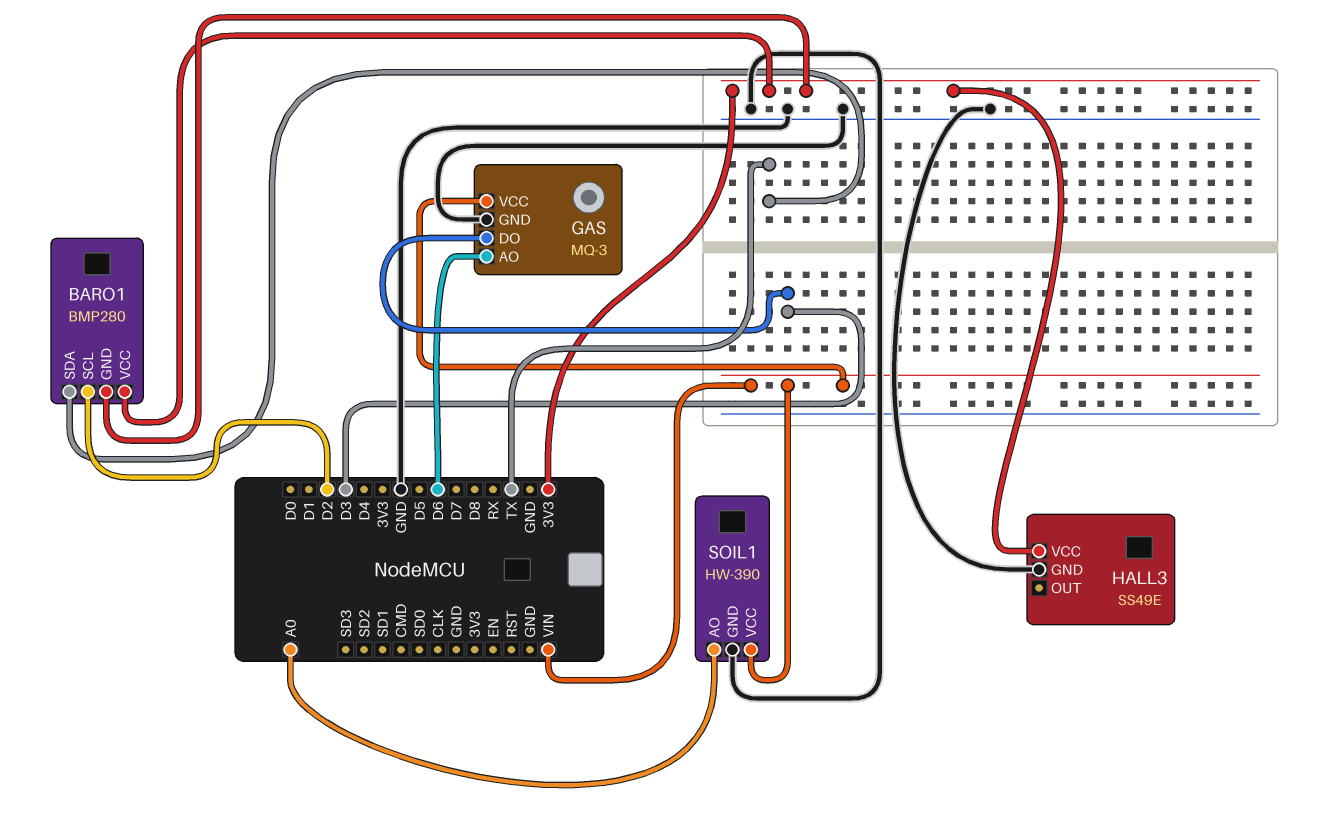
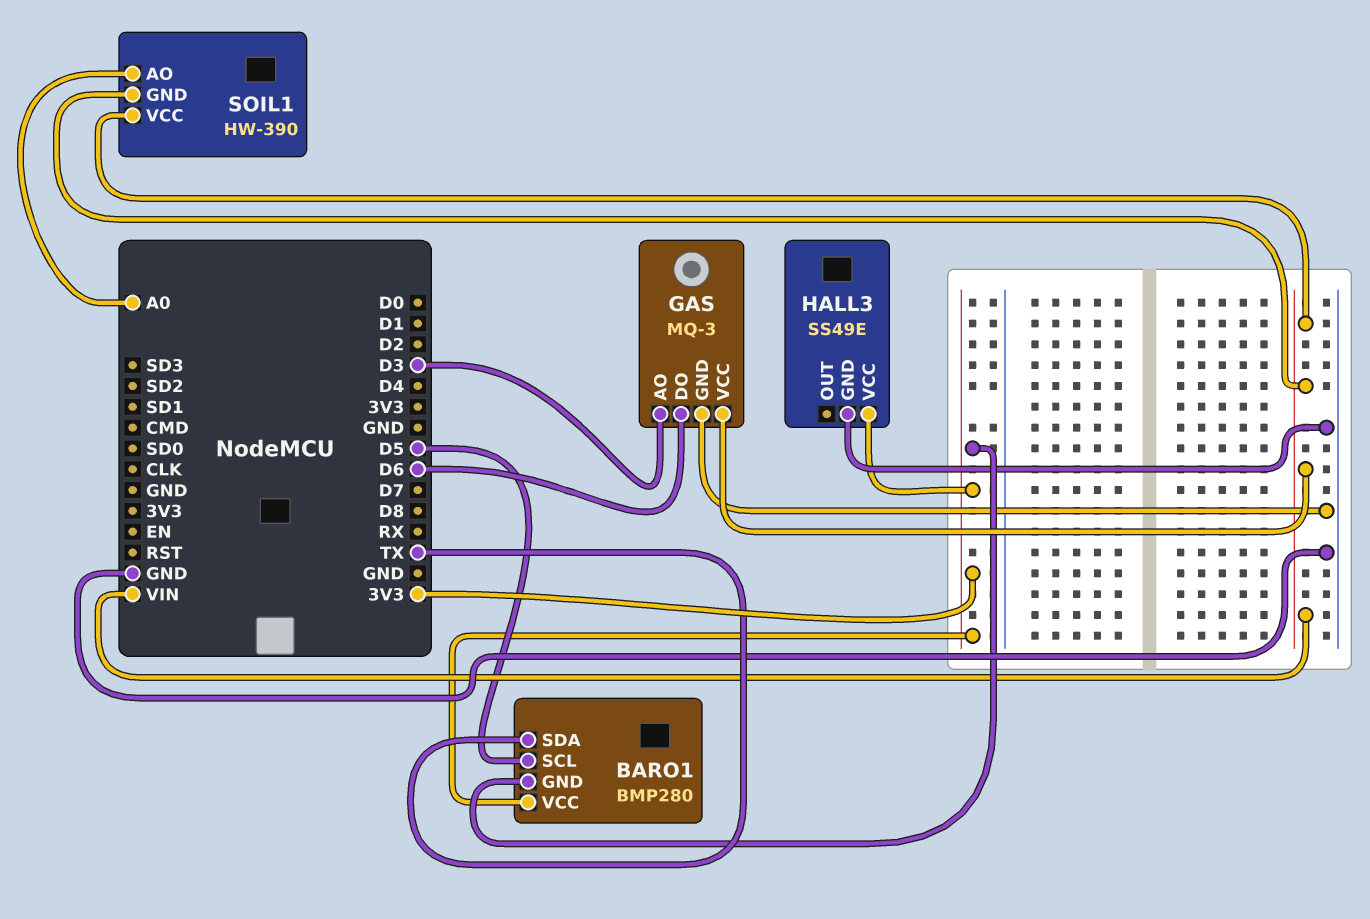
BARO1 pin SCL: D2 -> D5
GAS pin AO: D6 -> D3
GAS pin DO: D3 -> D6
SOIL1 pin GND: GND -> VIN

